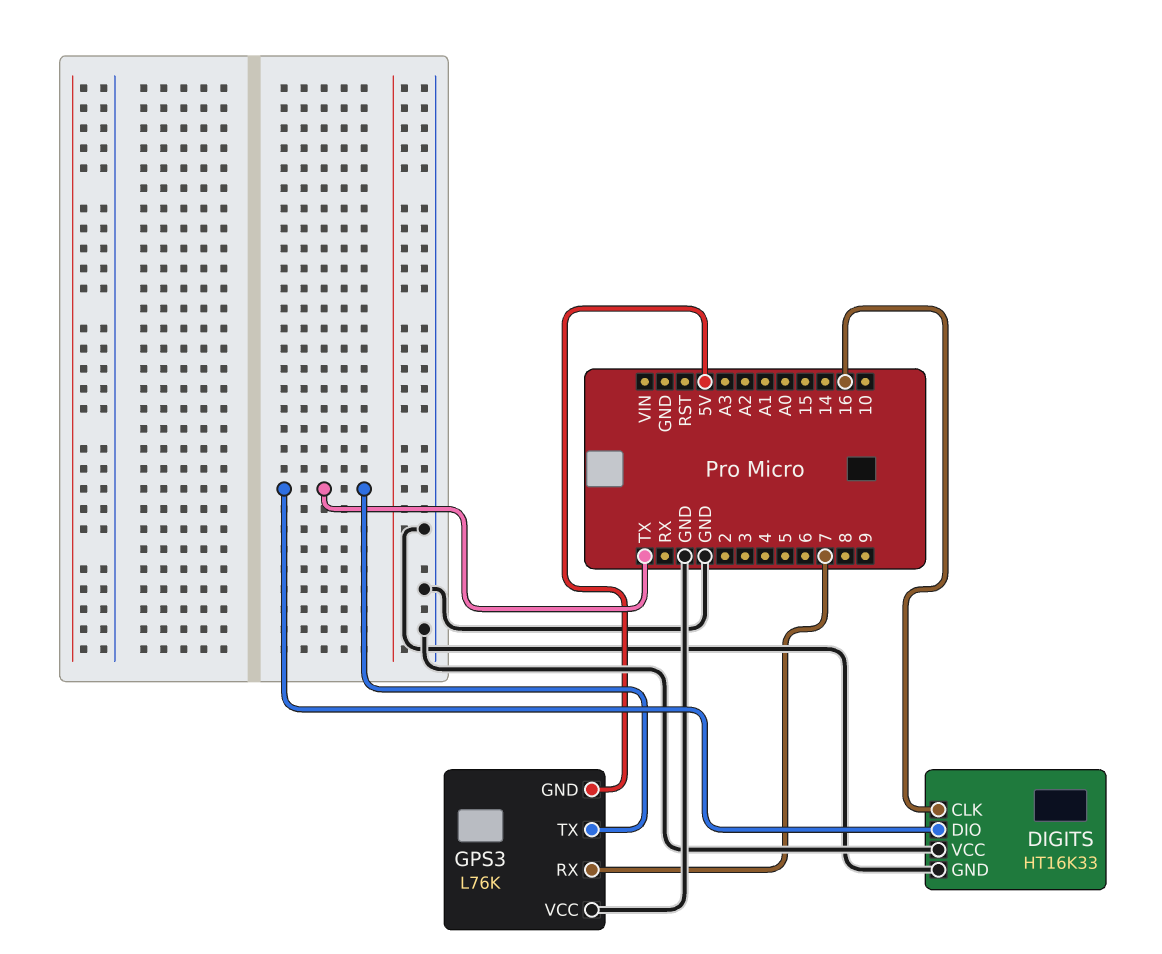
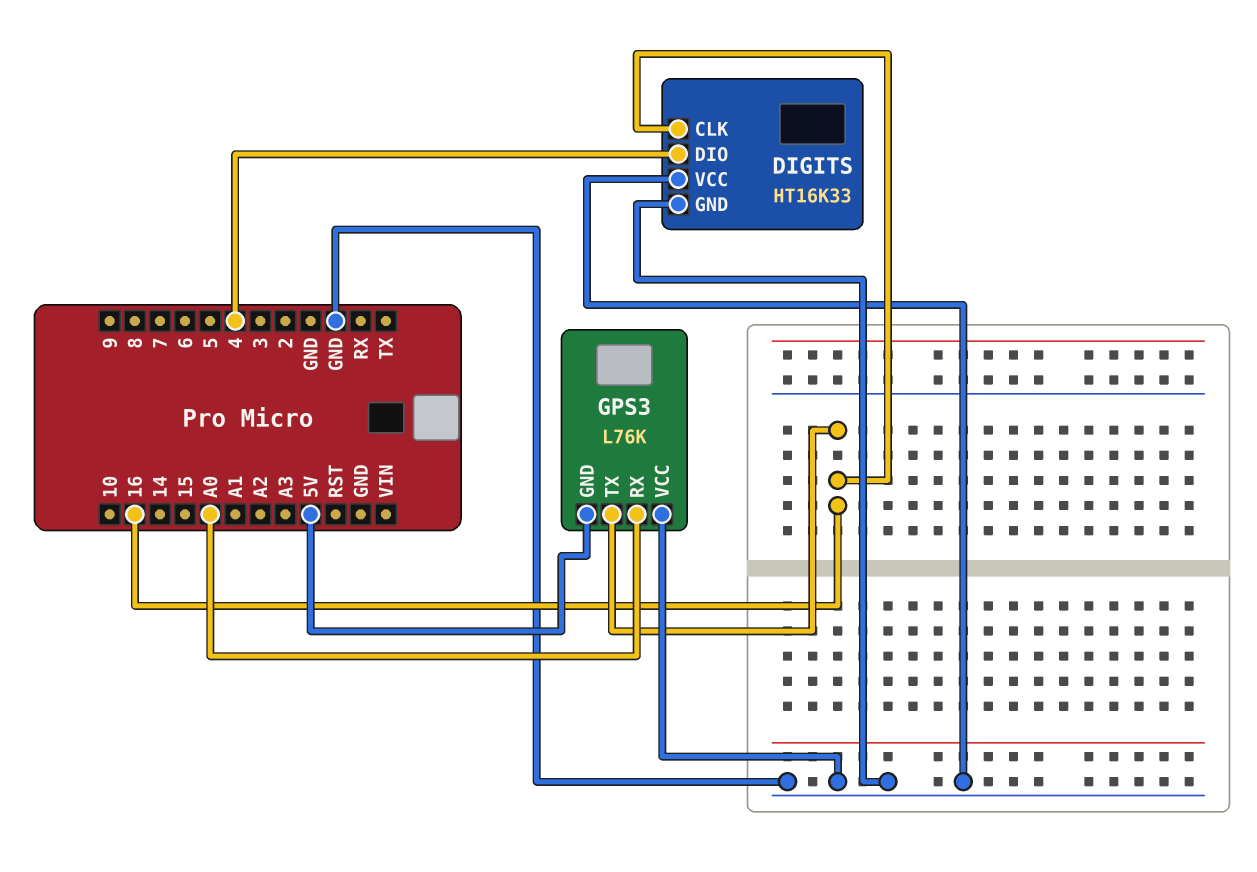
DIGITS pin DIO: TX -> 4
GPS3 pin RX: 7 -> A0
GPS3 pin TX: TX -> 16

